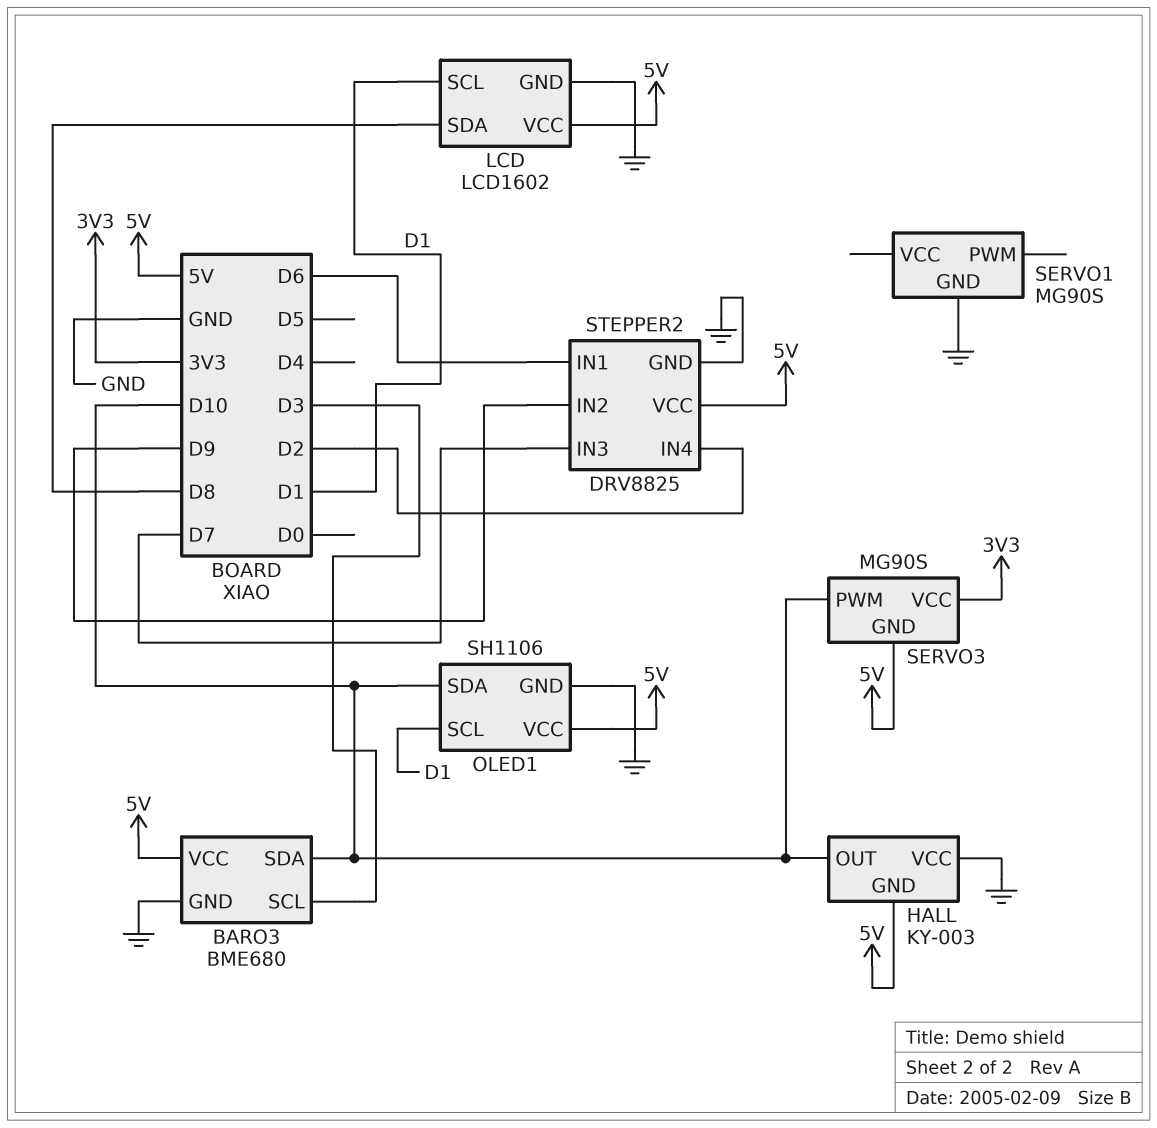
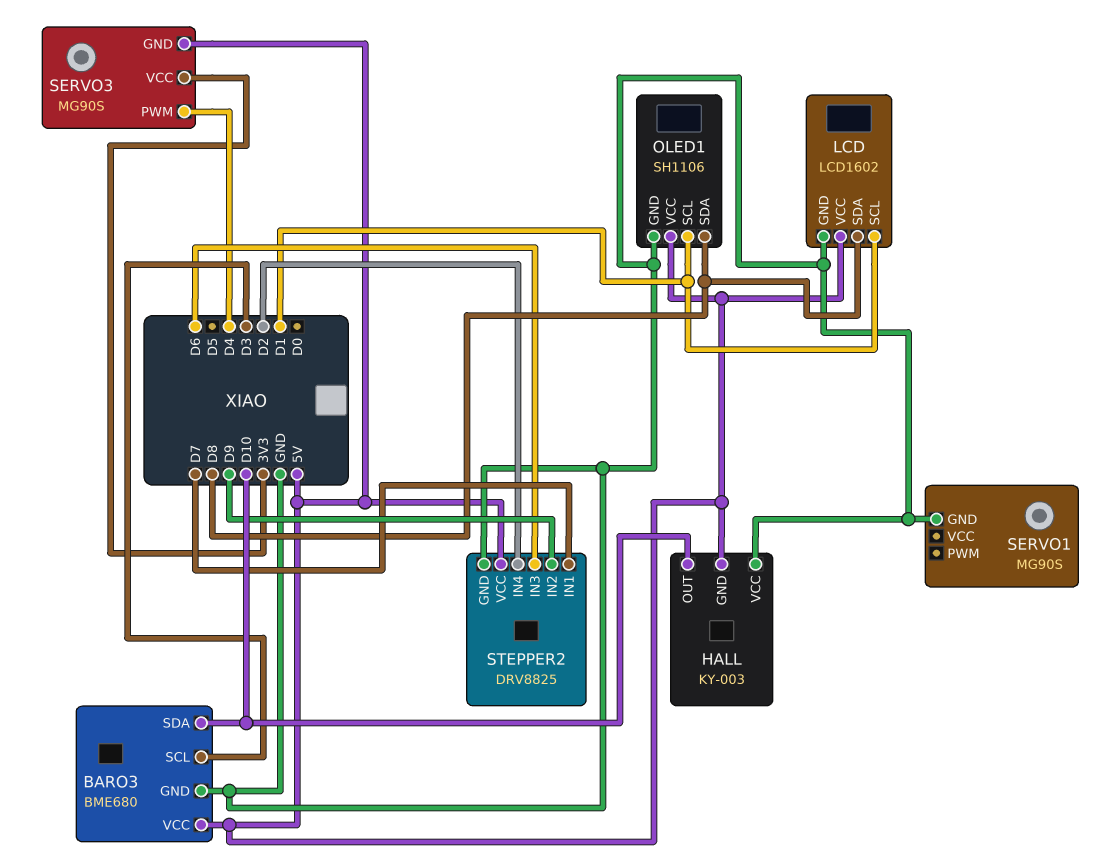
OLED1 pin SDA: D10 -> D8
SERVO3 pin PWM: D10 -> D4
STEPPER2 pin IN1: D6 -> D7
STEPPER2 pin IN3: D7 -> D6

